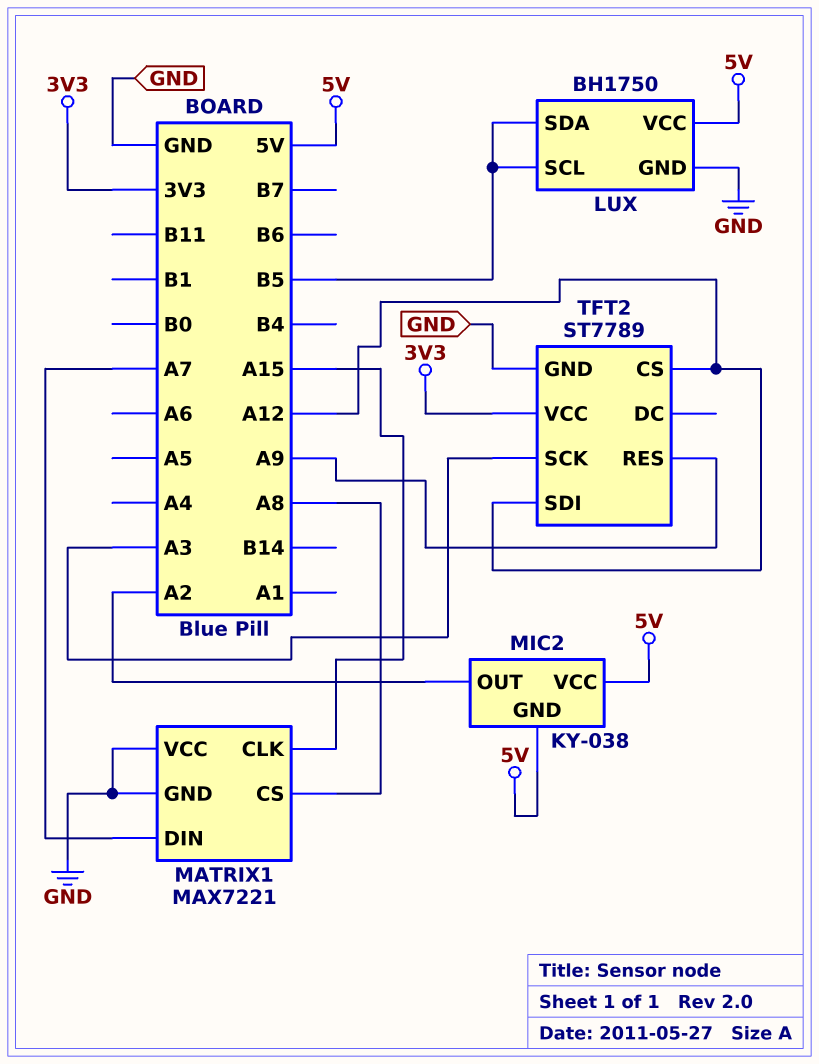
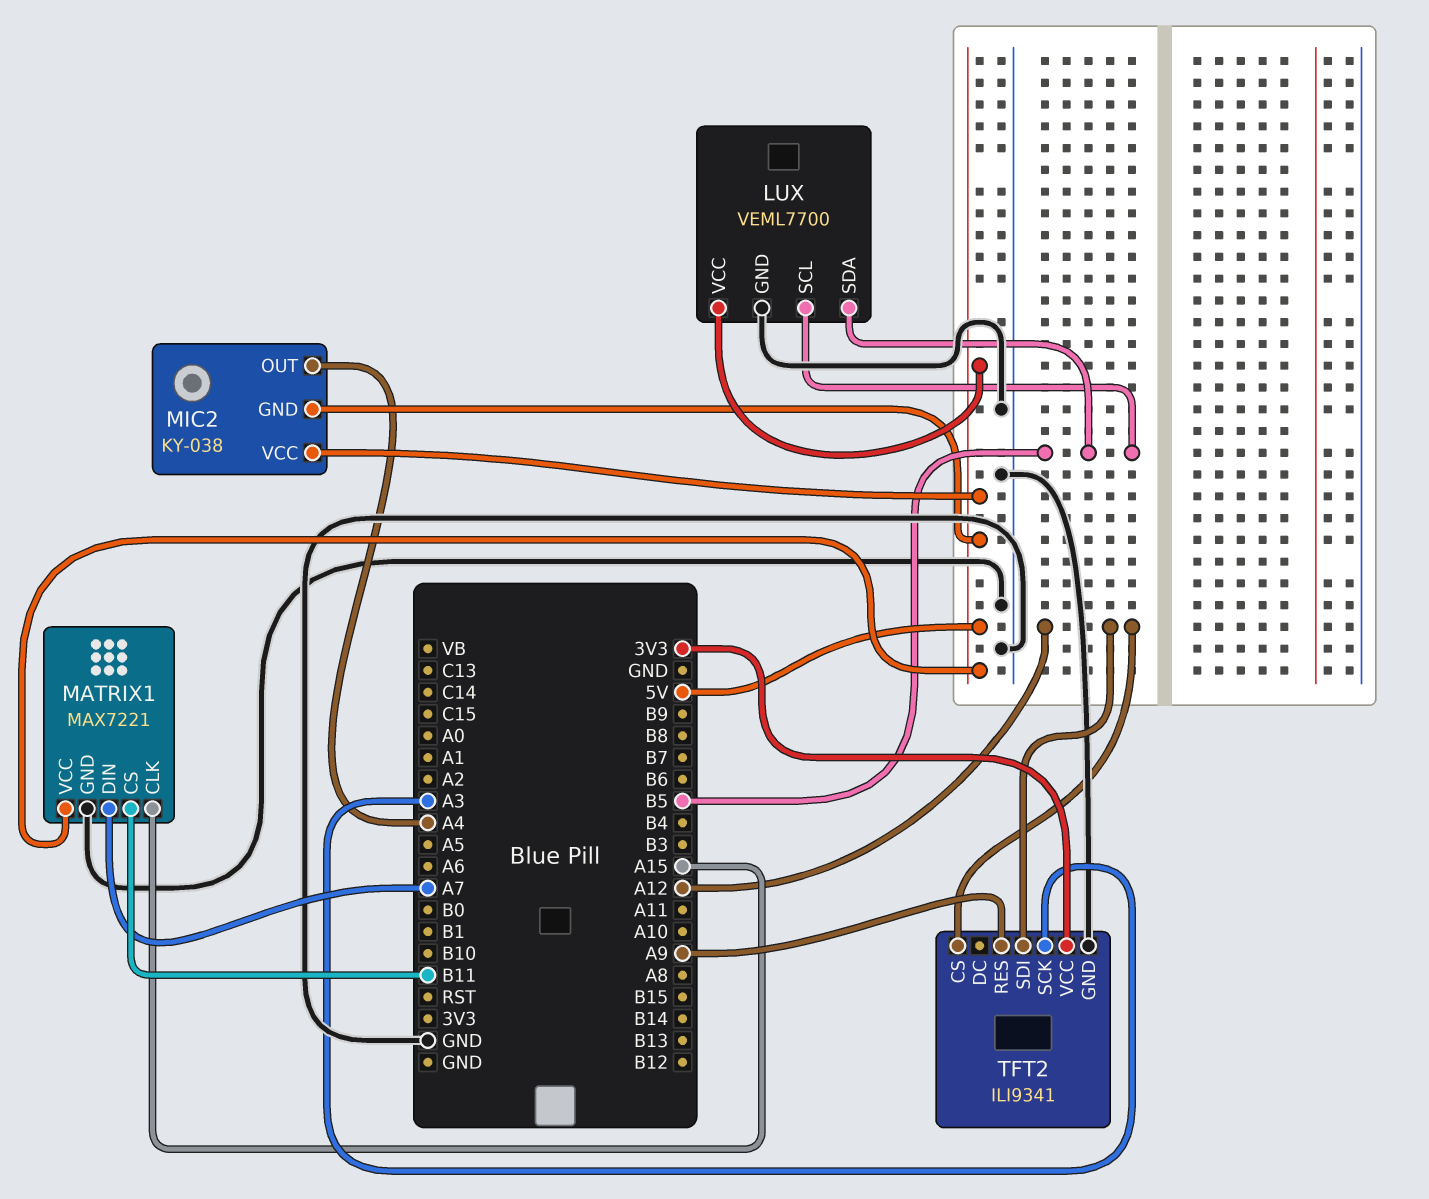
LUX: BH1750 -> VEML7700
MATRIX1 pin CS: A8 -> B11
MATRIX1 pin VCC: GND -> 5V
MIC2 pin OUT: A2 -> A4
TFT2: ST7789 -> ILI9341

